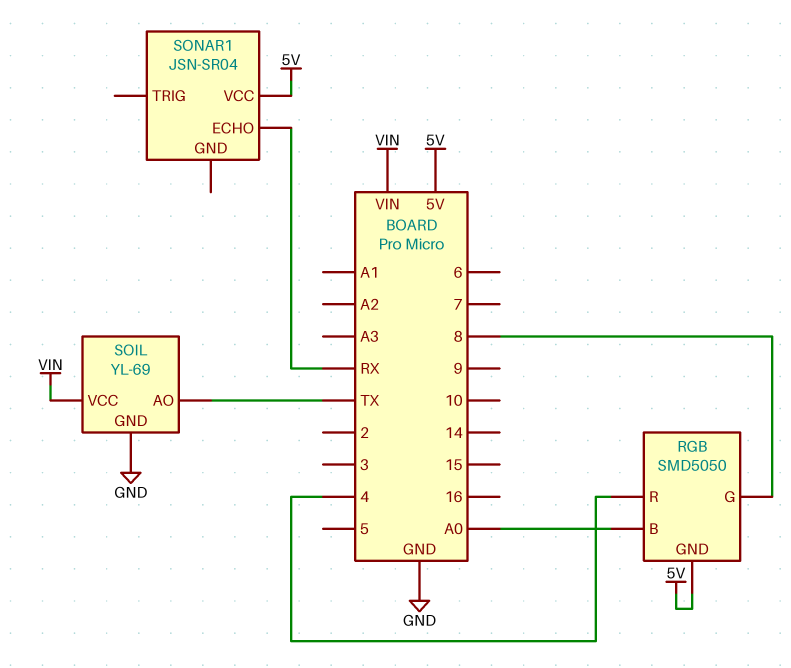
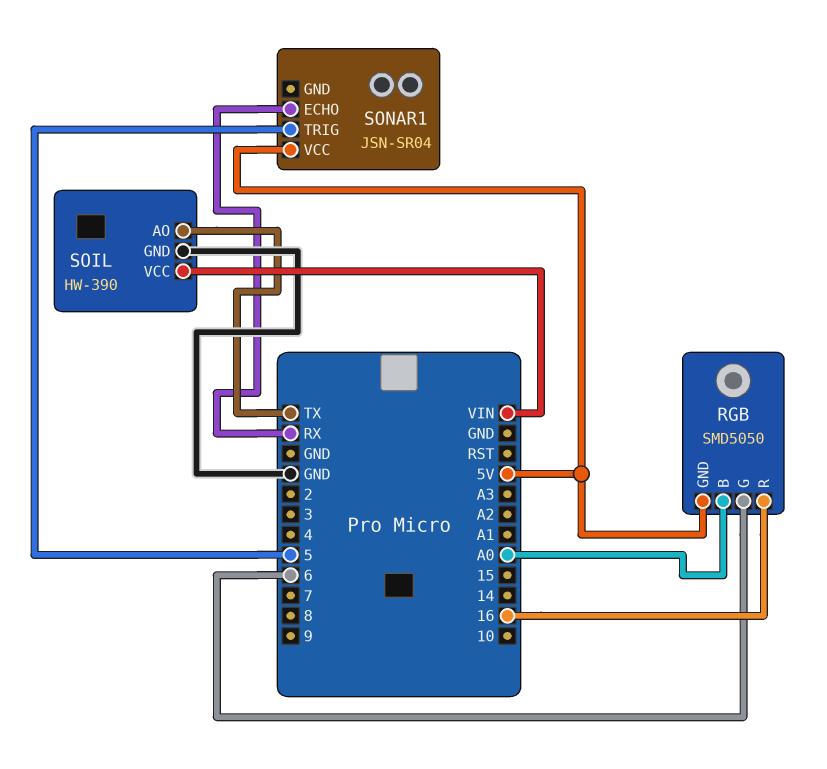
RGB pin G: 8 -> 6
RGB pin R: 4 -> 16
SOIL: YL-69 -> HW-390
SONAR1 pin TRIG: none -> 5

